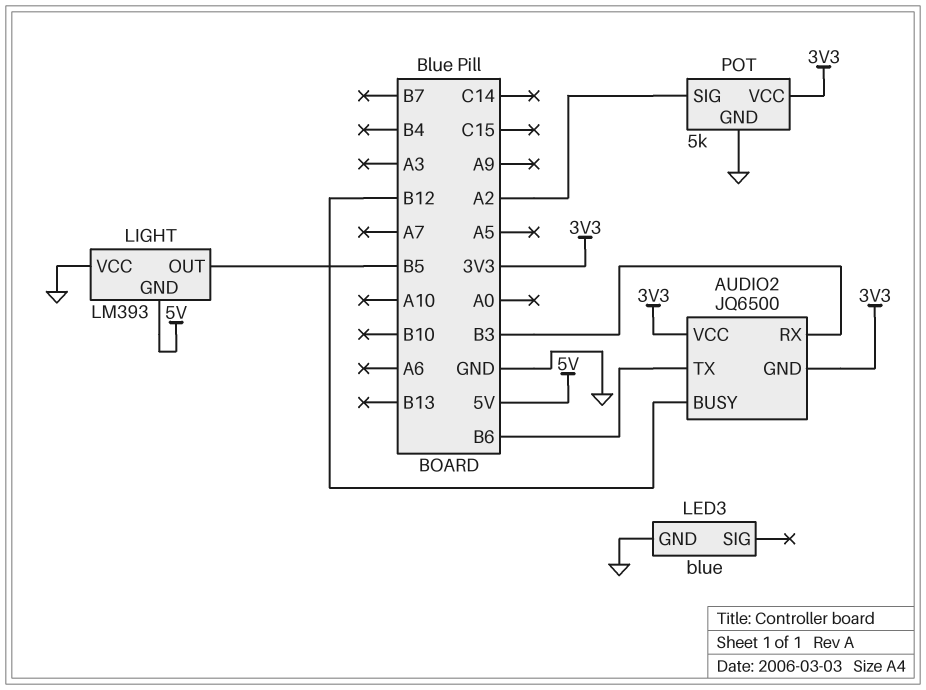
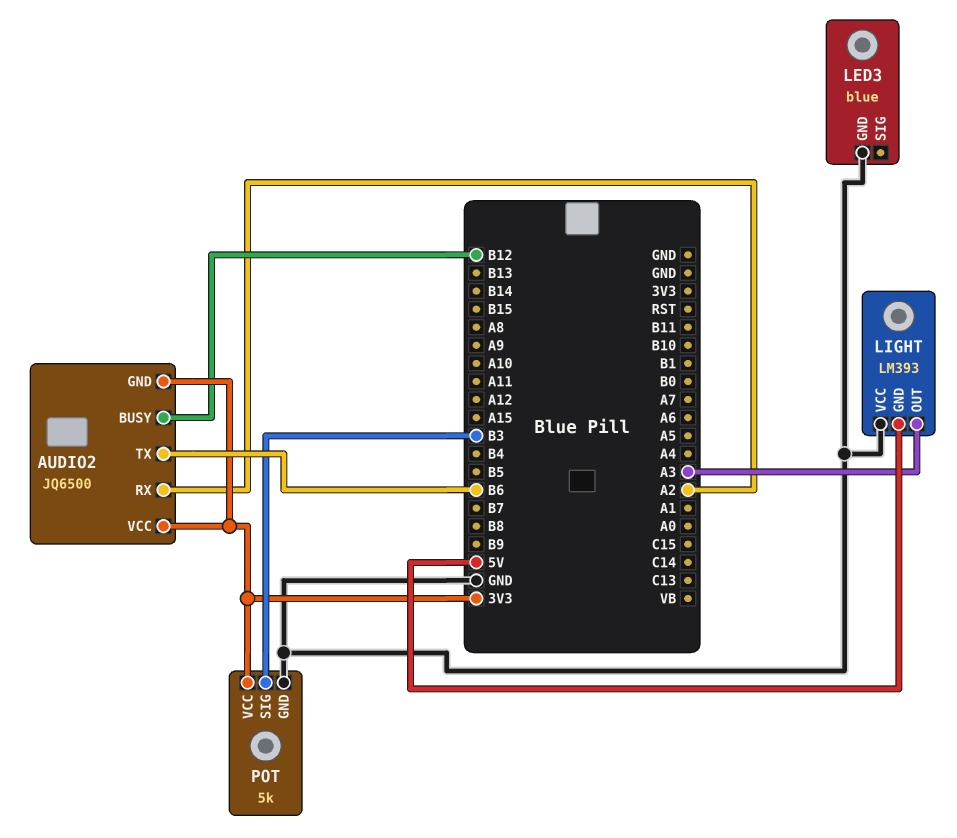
AUDIO2 pin RX: B3 -> A2
LIGHT pin OUT: B5 -> A3
POT pin SIG: A2 -> B3

